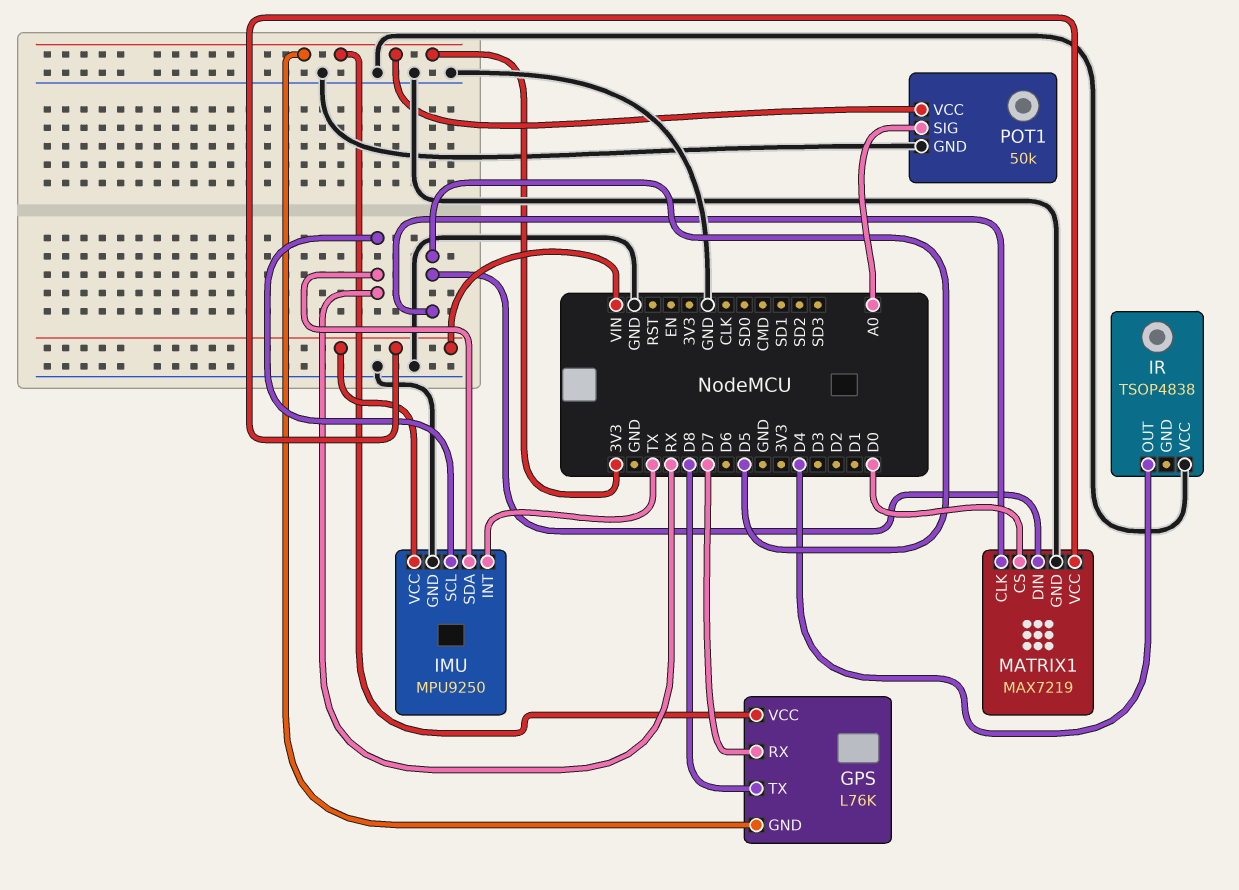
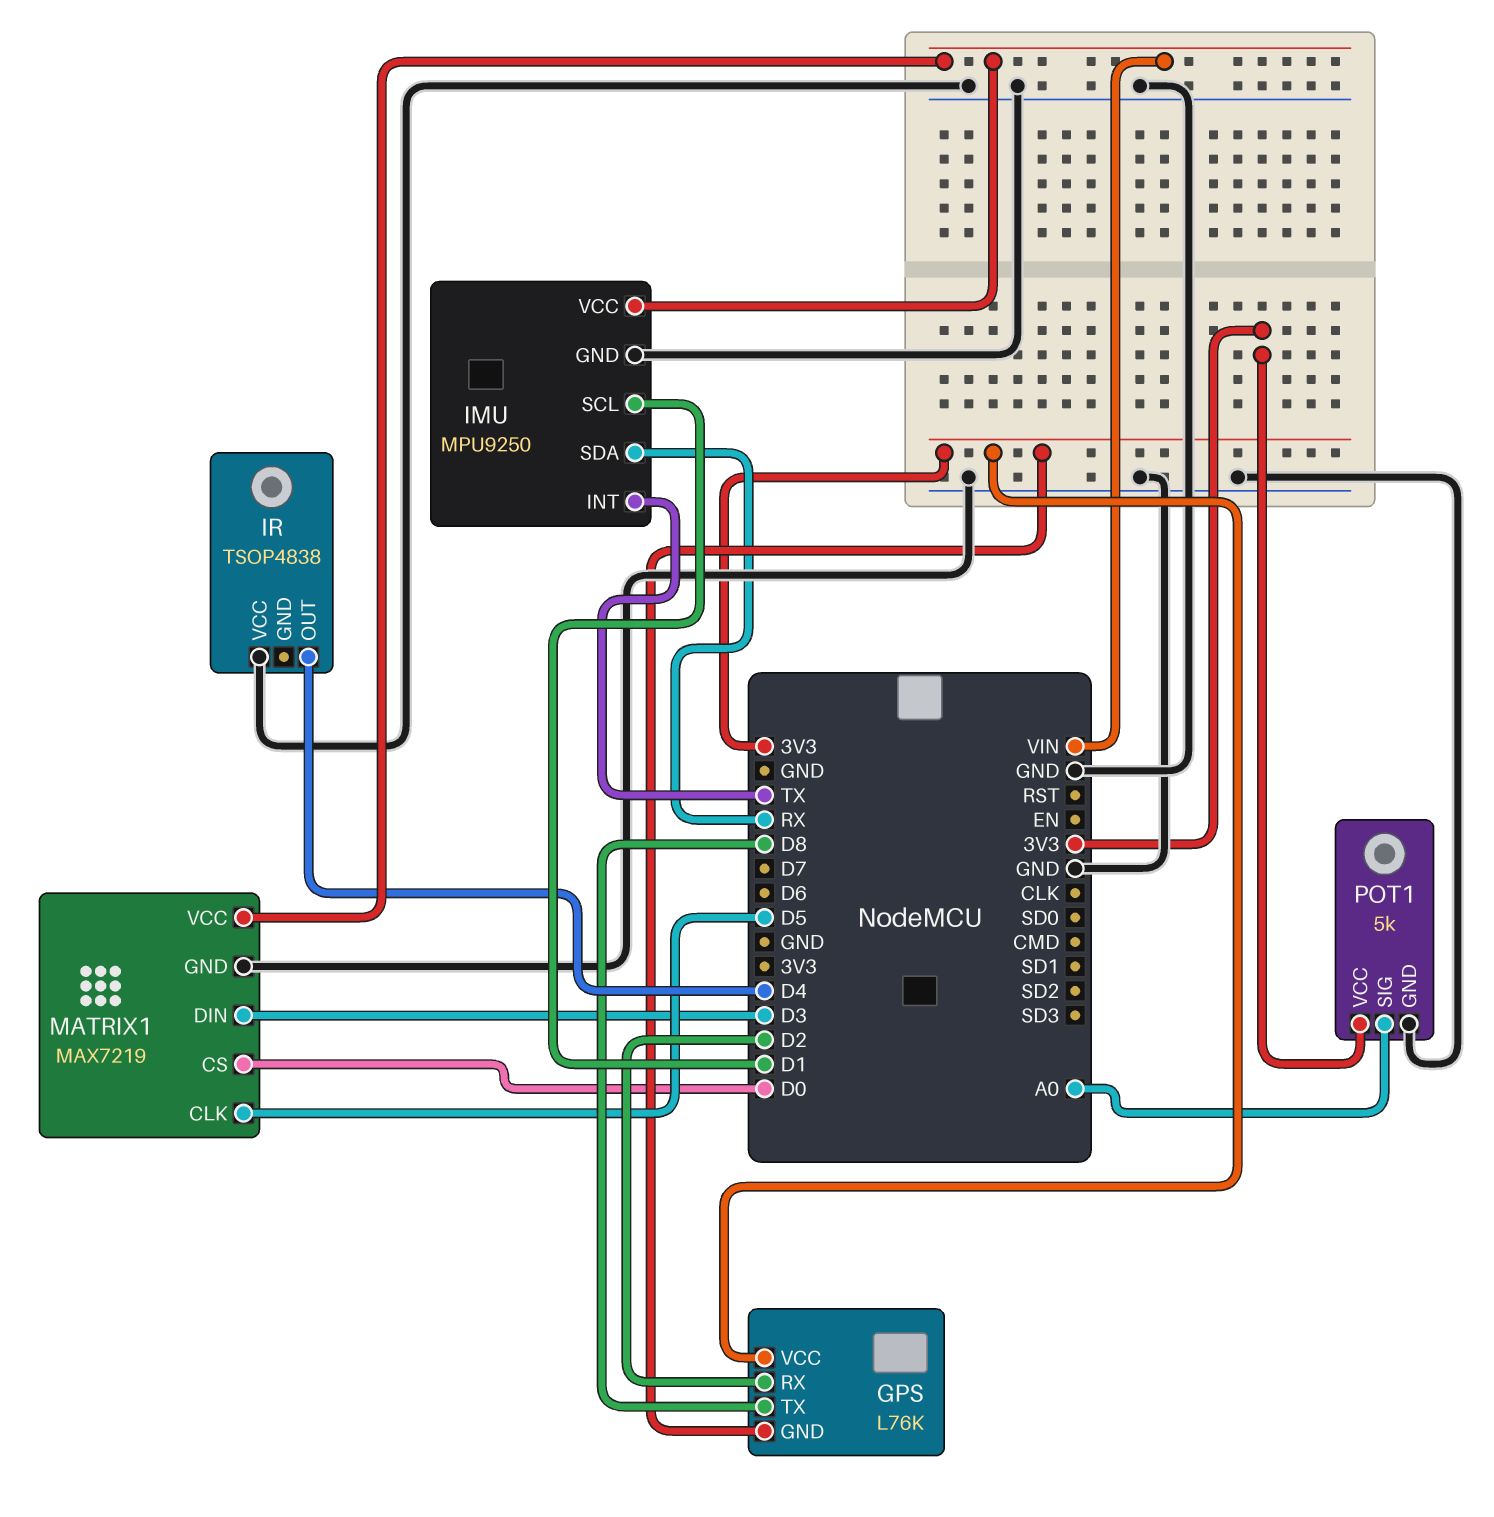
GPS pin RX: D7 -> D2
IMU pin SCL: RX -> D1
MATRIX1 pin DIN: D5 -> D3
POT1: 50k -> 5k

